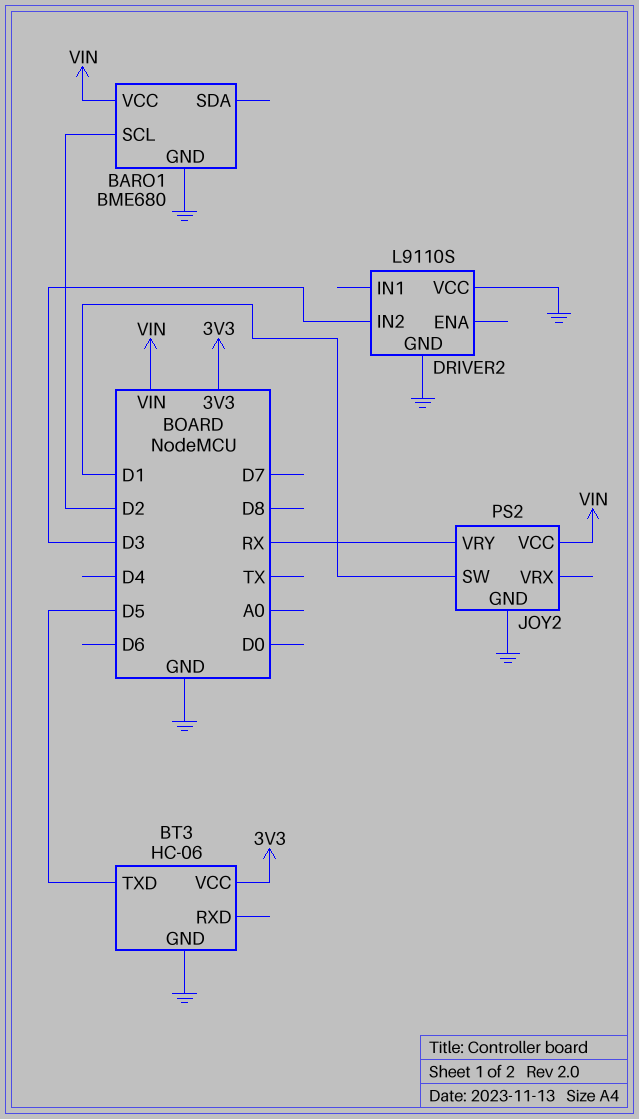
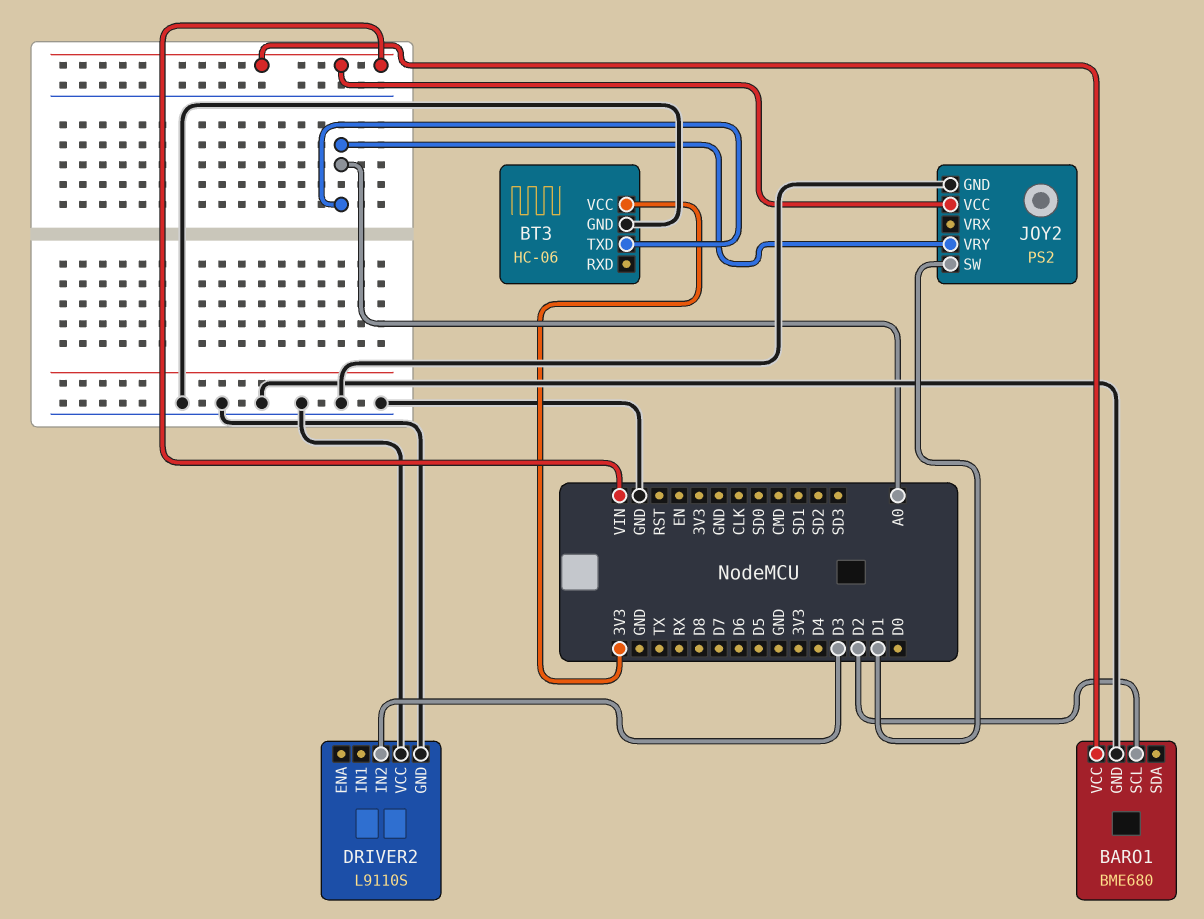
BT3 pin TXD: D5 -> A0
JOY2 pin VRY: RX -> A0

